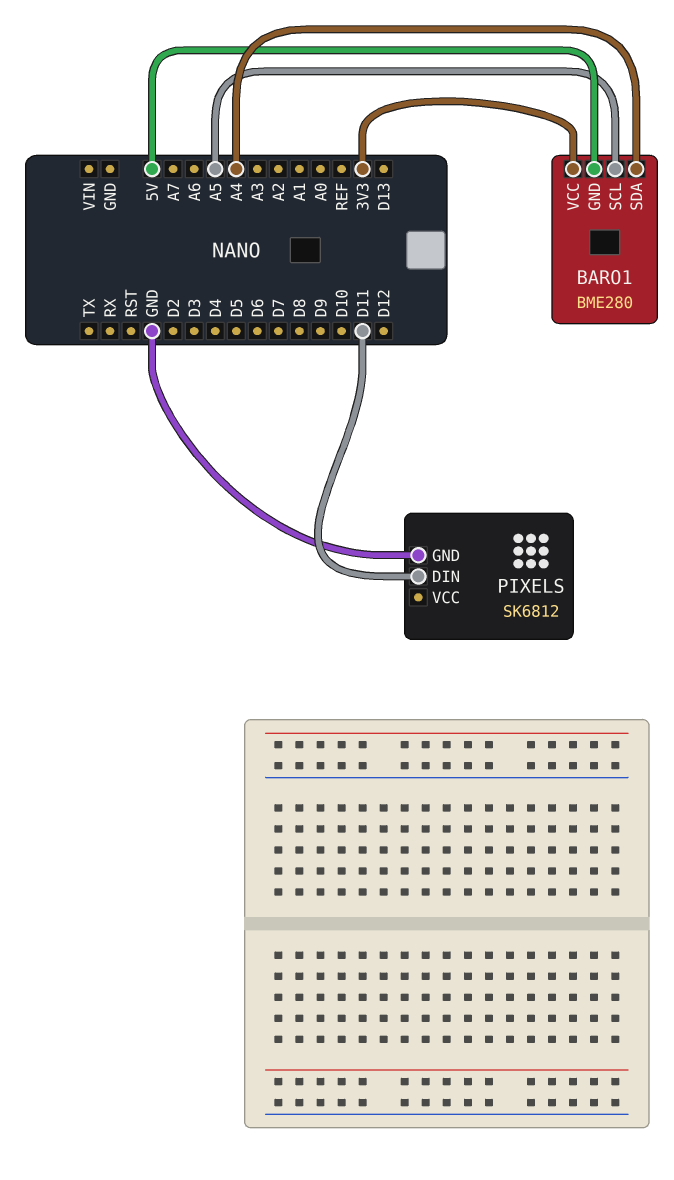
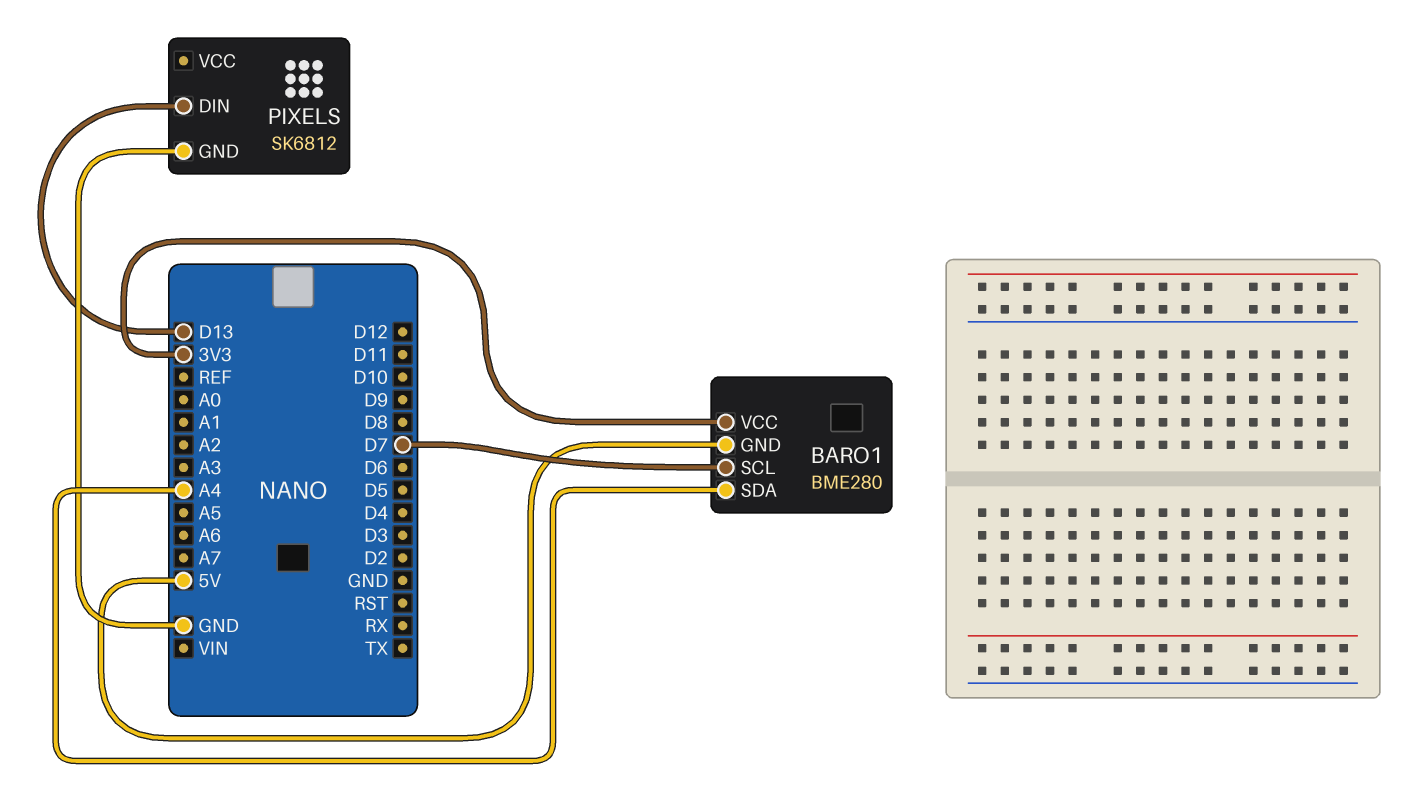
BARO1 pin SCL: A5 -> D7
PIXELS pin DIN: D11 -> D13

